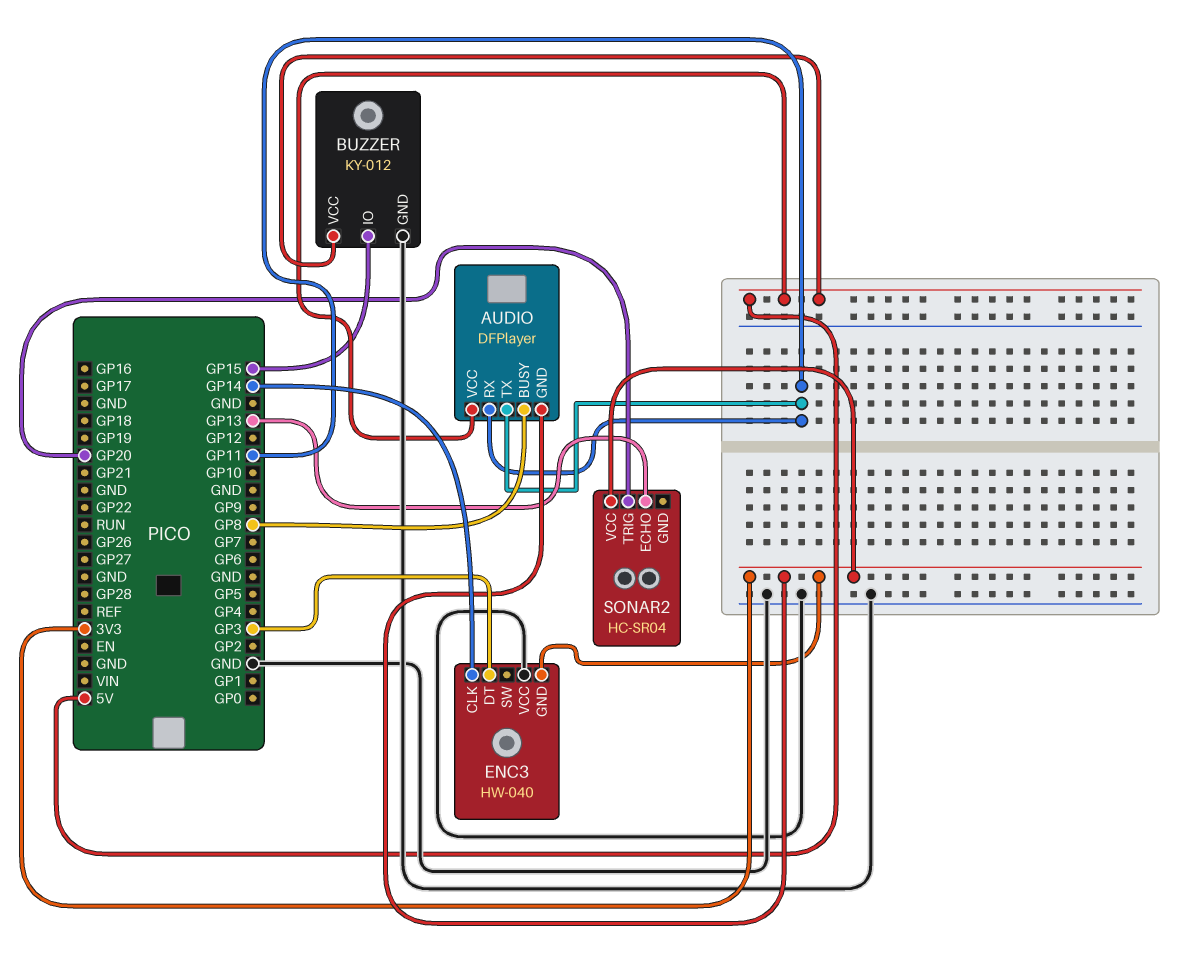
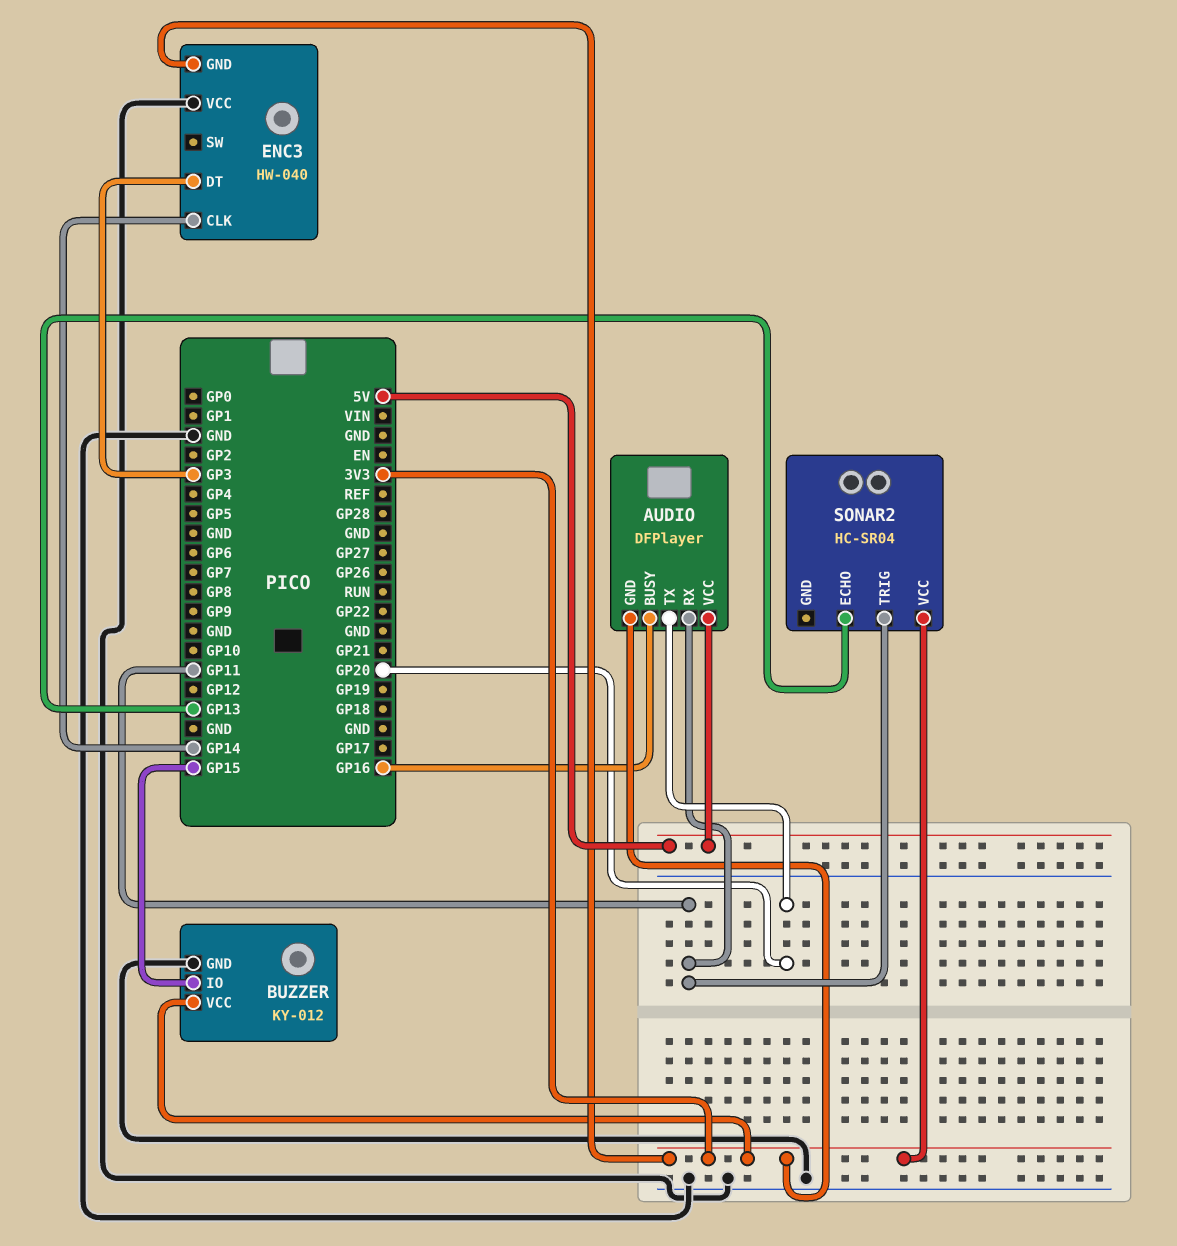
AUDIO pin BUSY: GP8 -> GP16
AUDIO pin TX: GP11 -> GP20
BUZZER pin VCC: 5V -> 3V3
SONAR2 pin TRIG: GP20 -> GP11

